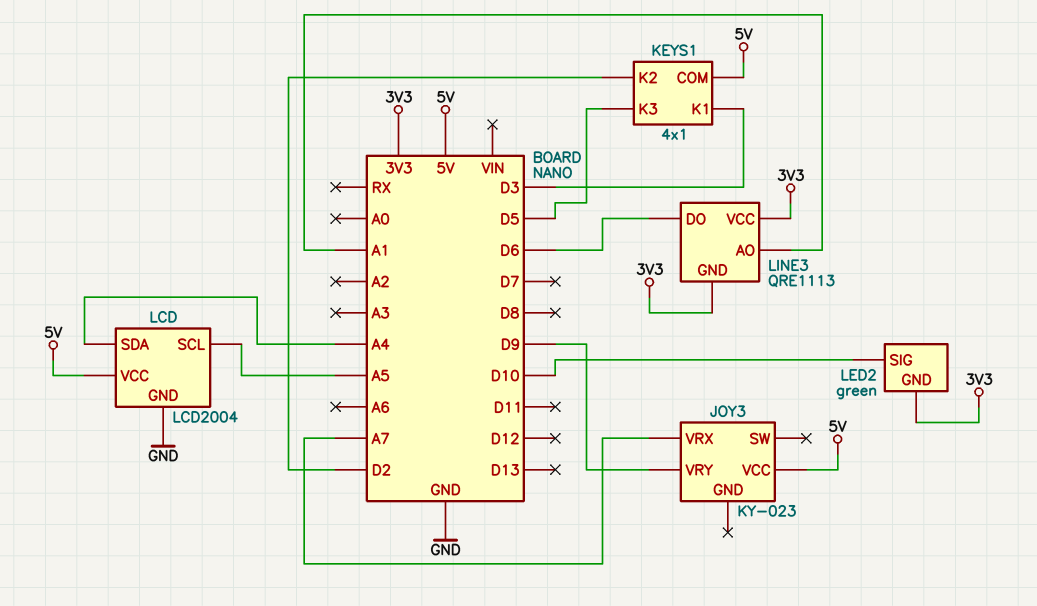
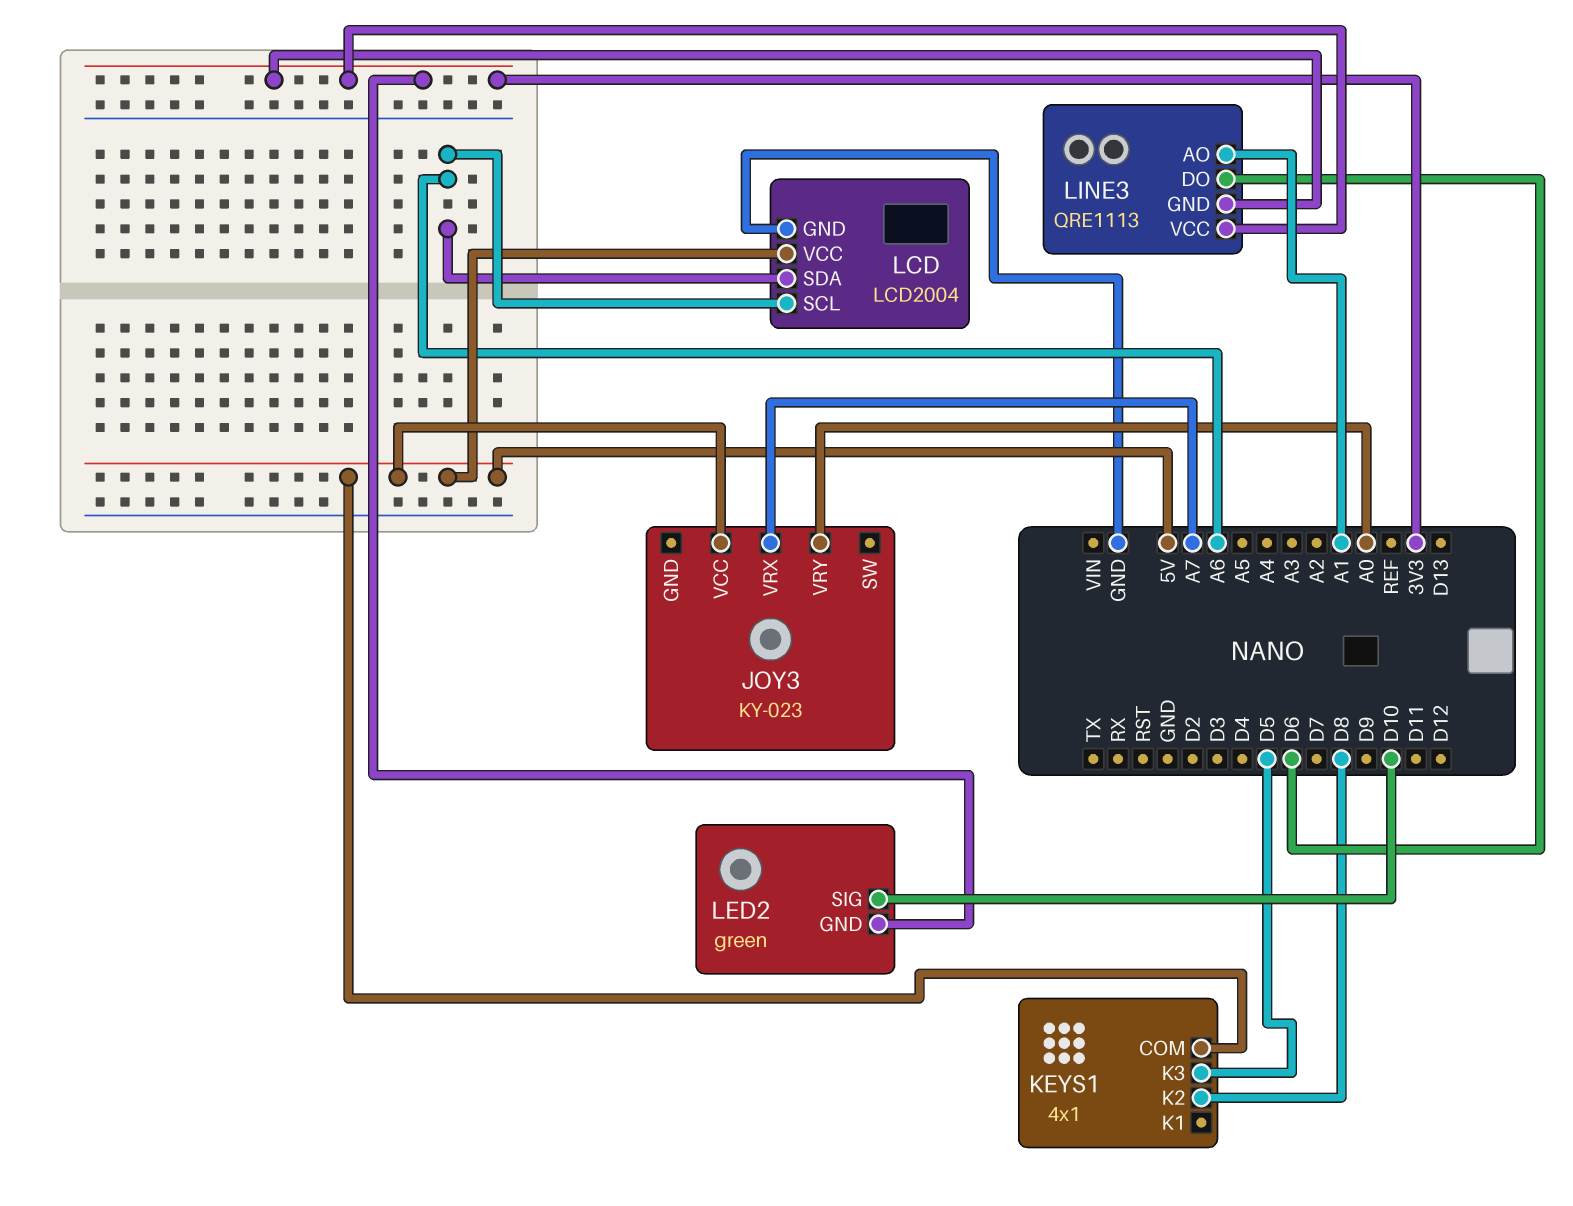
JOY3 pin VRY: D9 -> A0
KEYS1 pin K1: D3 -> none
KEYS1 pin K2: D2 -> D8
LCD pin SCL: A5 -> A6
LCD pin SDA: A4 -> A6

